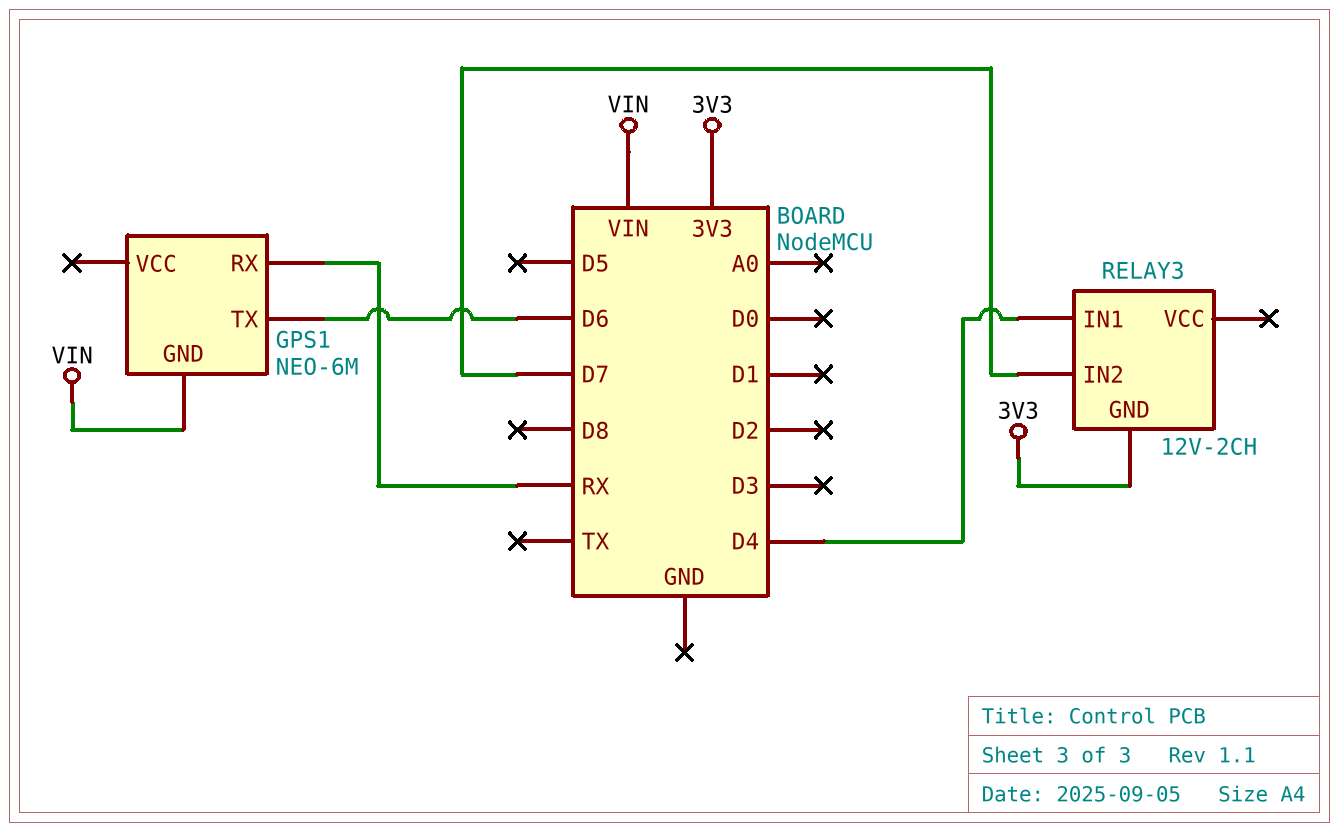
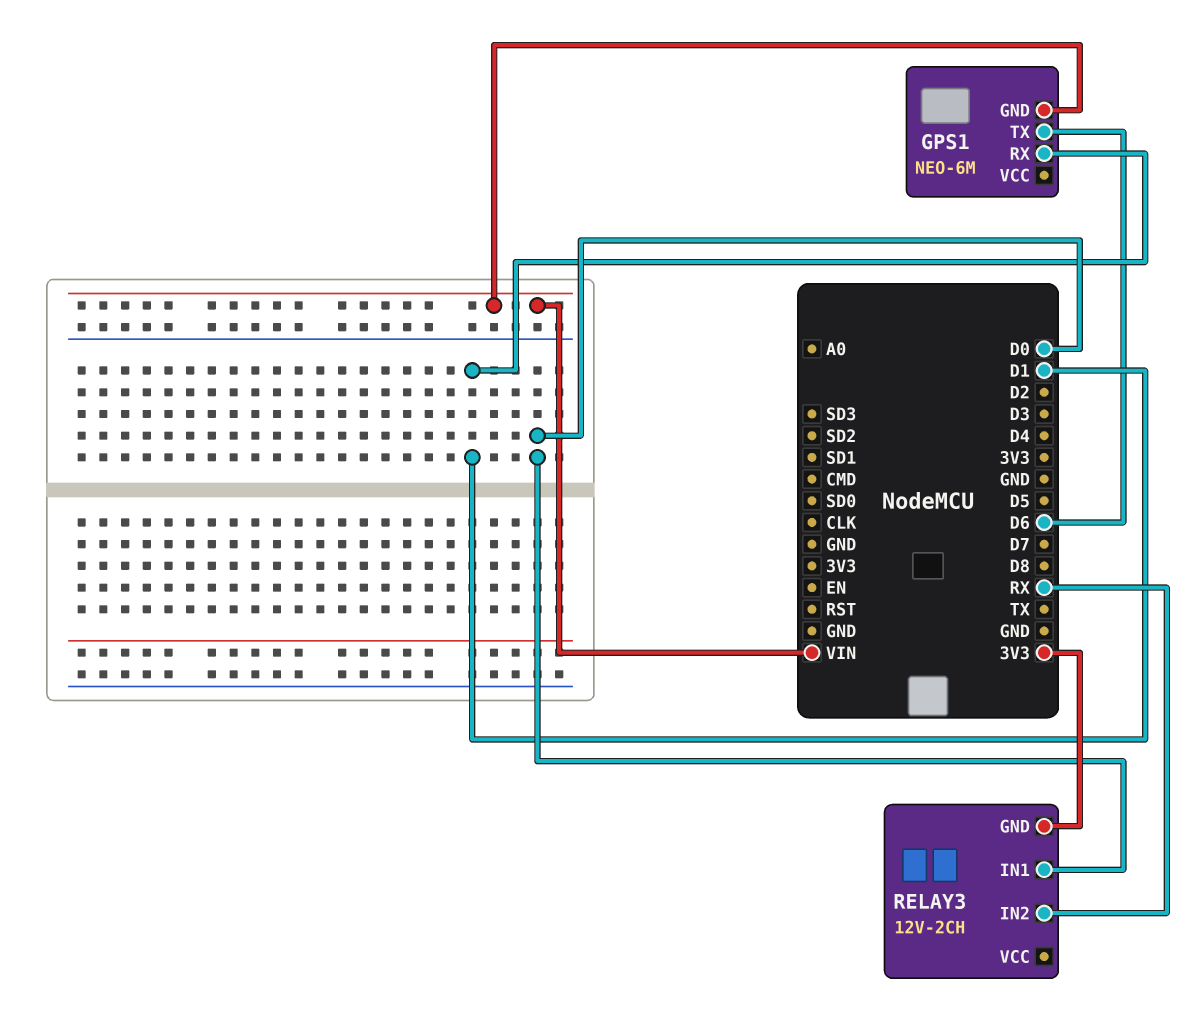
GPS1 pin RX: RX -> D1
RELAY3 pin IN1: D4 -> D0
RELAY3 pin IN2: D7 -> RX

